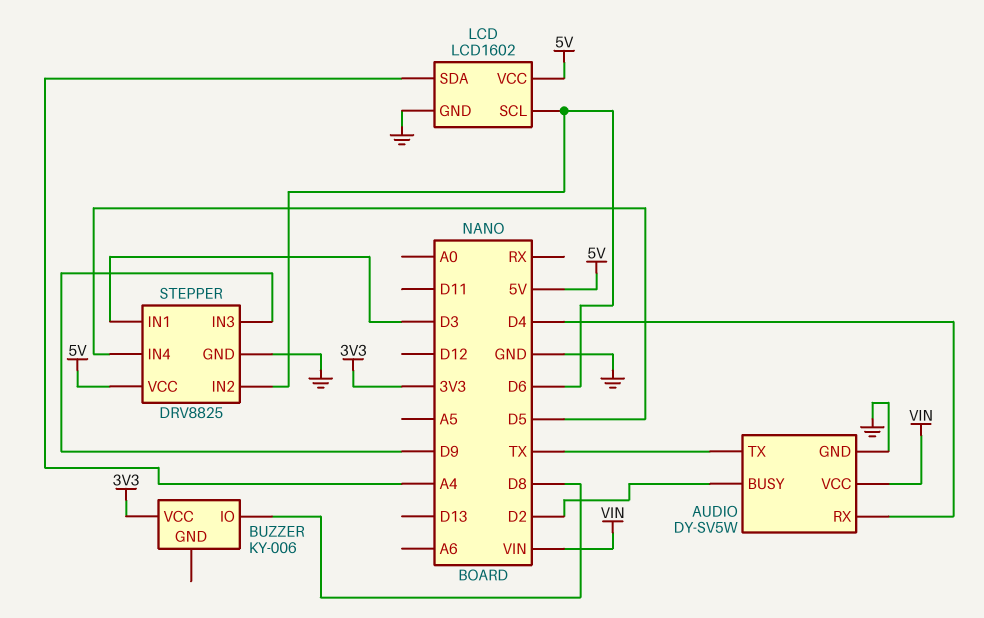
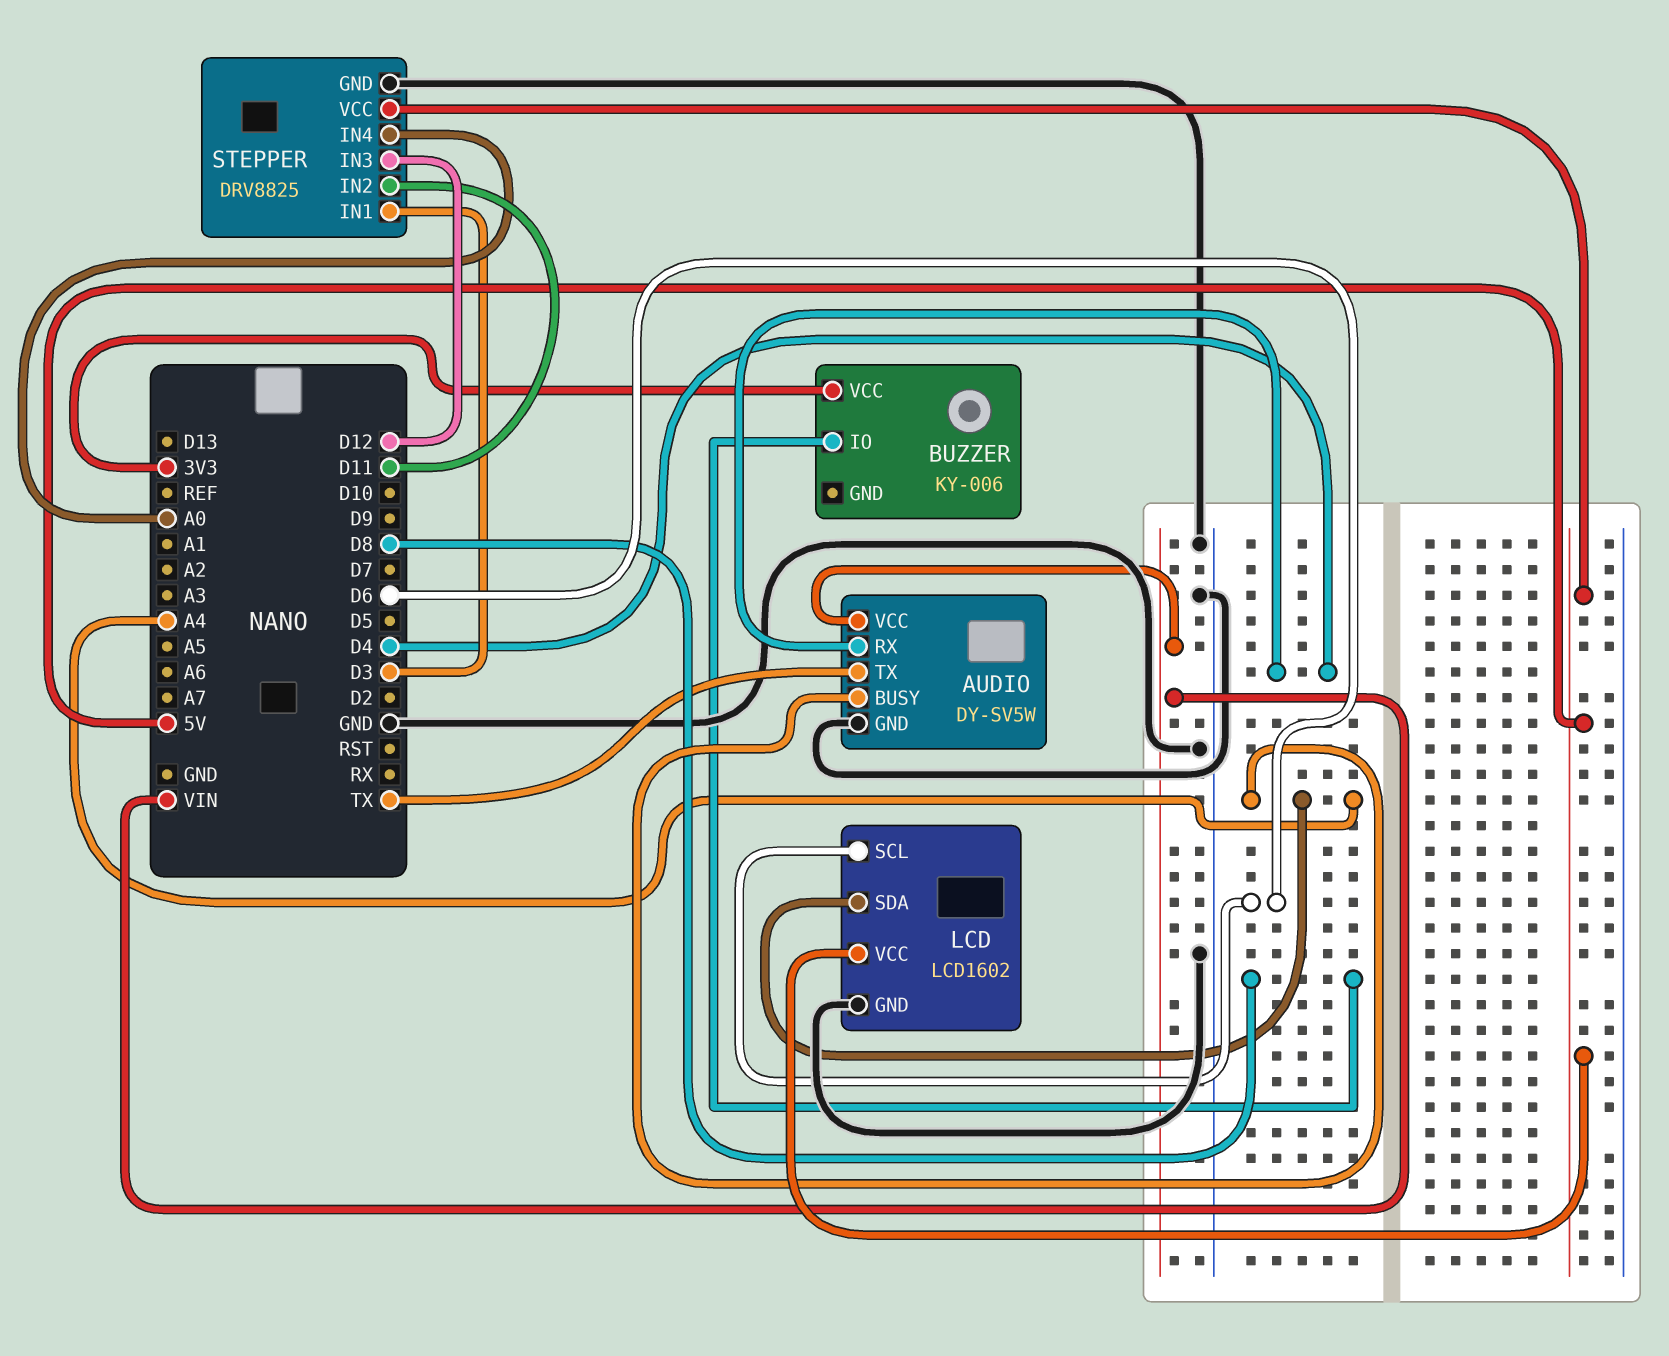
AUDIO pin BUSY: D2 -> A4
STEPPER pin IN2: D6 -> D11
STEPPER pin IN3: D9 -> D12
STEPPER pin IN4: D5 -> A0

